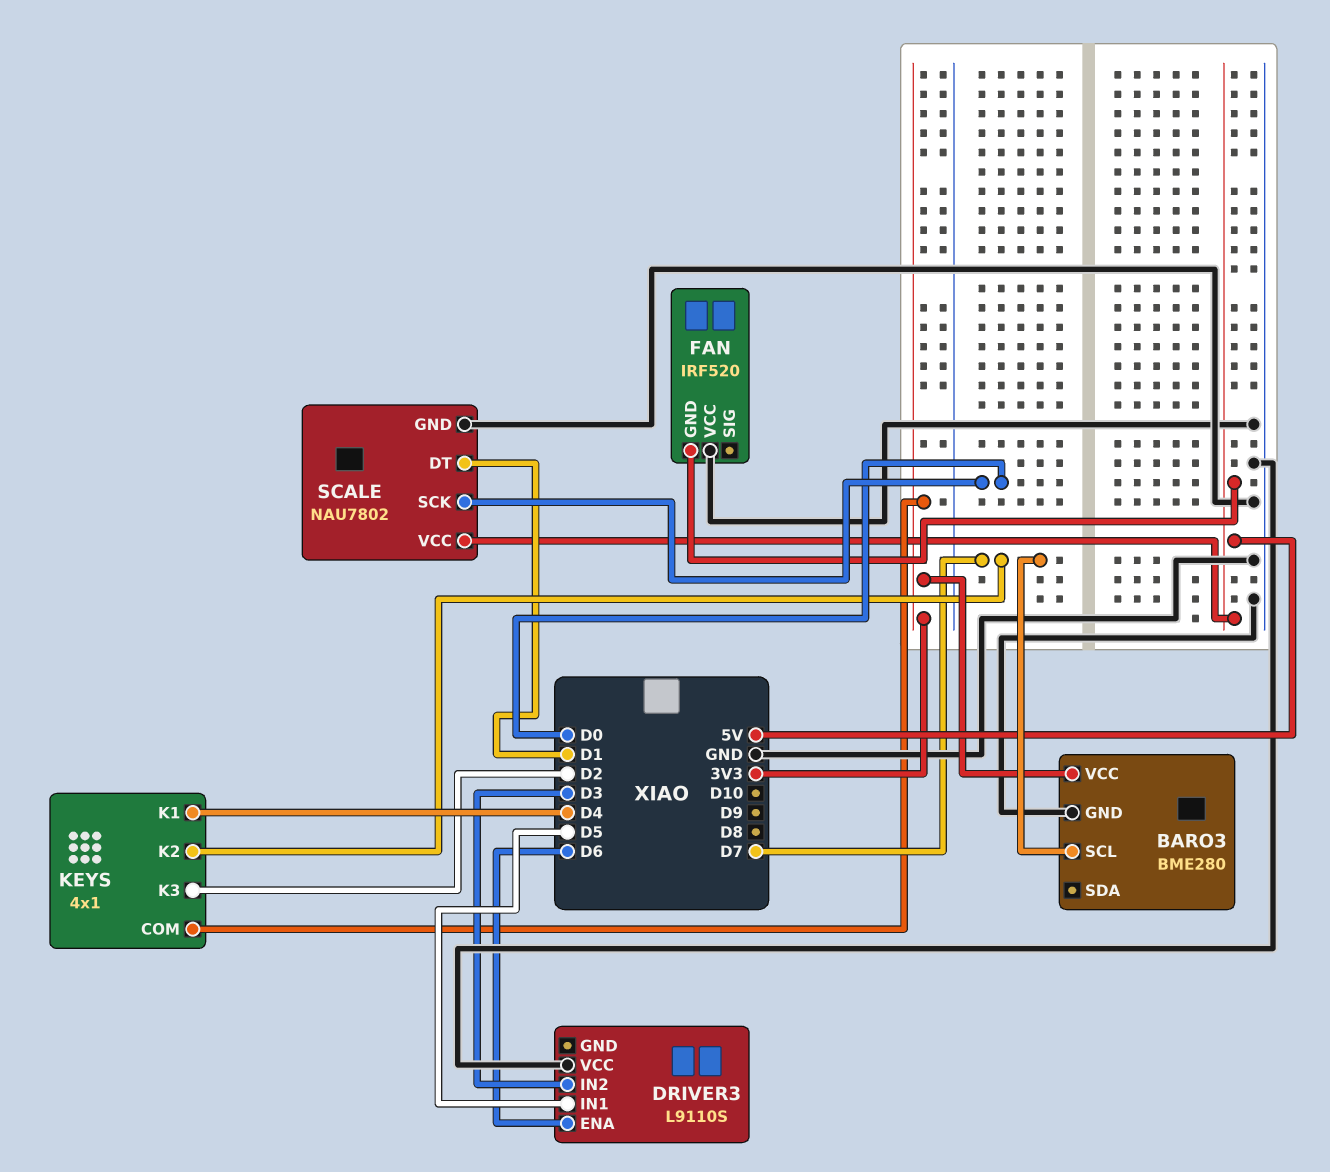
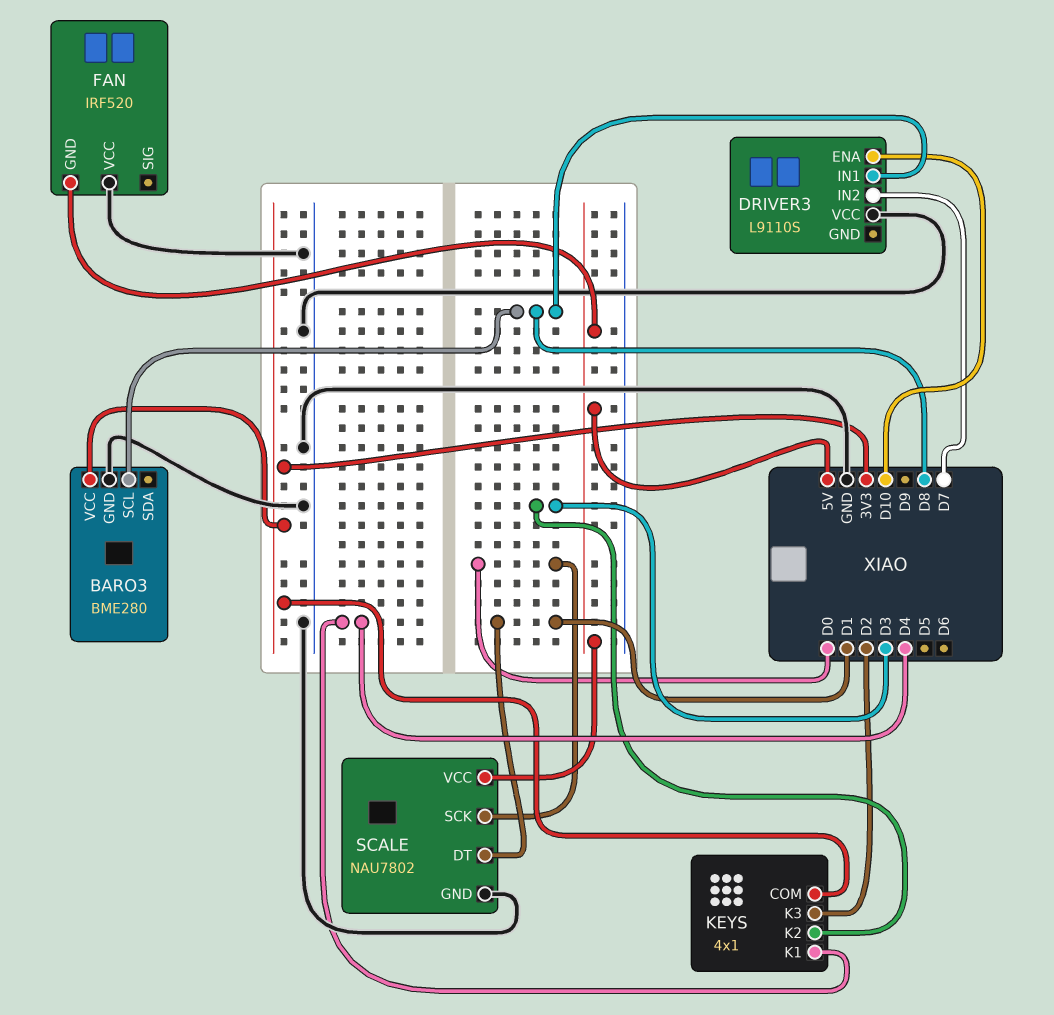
BARO3 pin SCL: D7 -> D8
DRIVER3 pin ENA: D6 -> D10
DRIVER3 pin IN1: D5 -> D8
DRIVER3 pin IN2: D3 -> D7
KEYS pin K2: D7 -> D3

